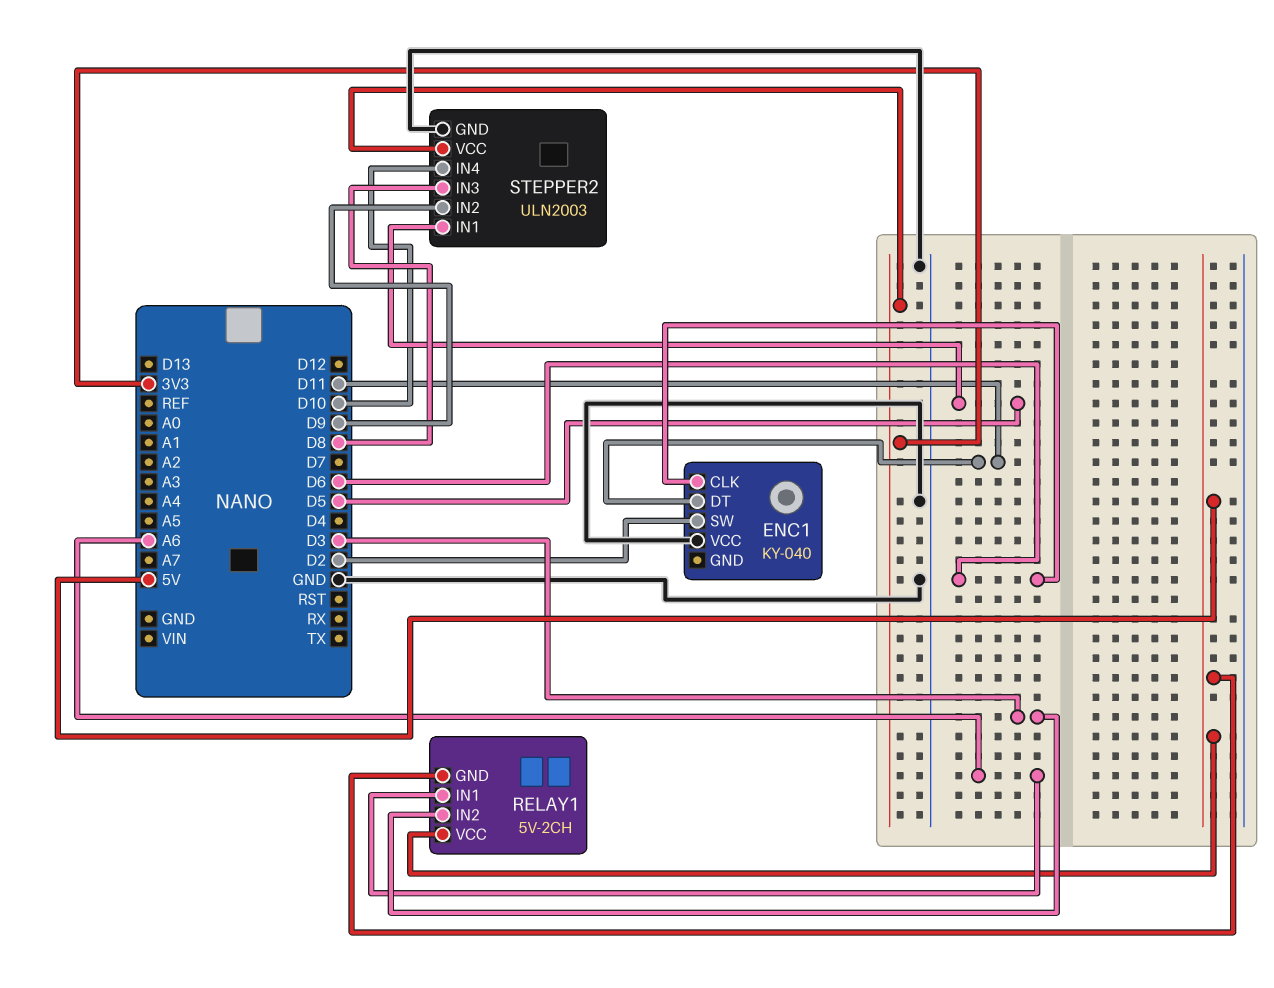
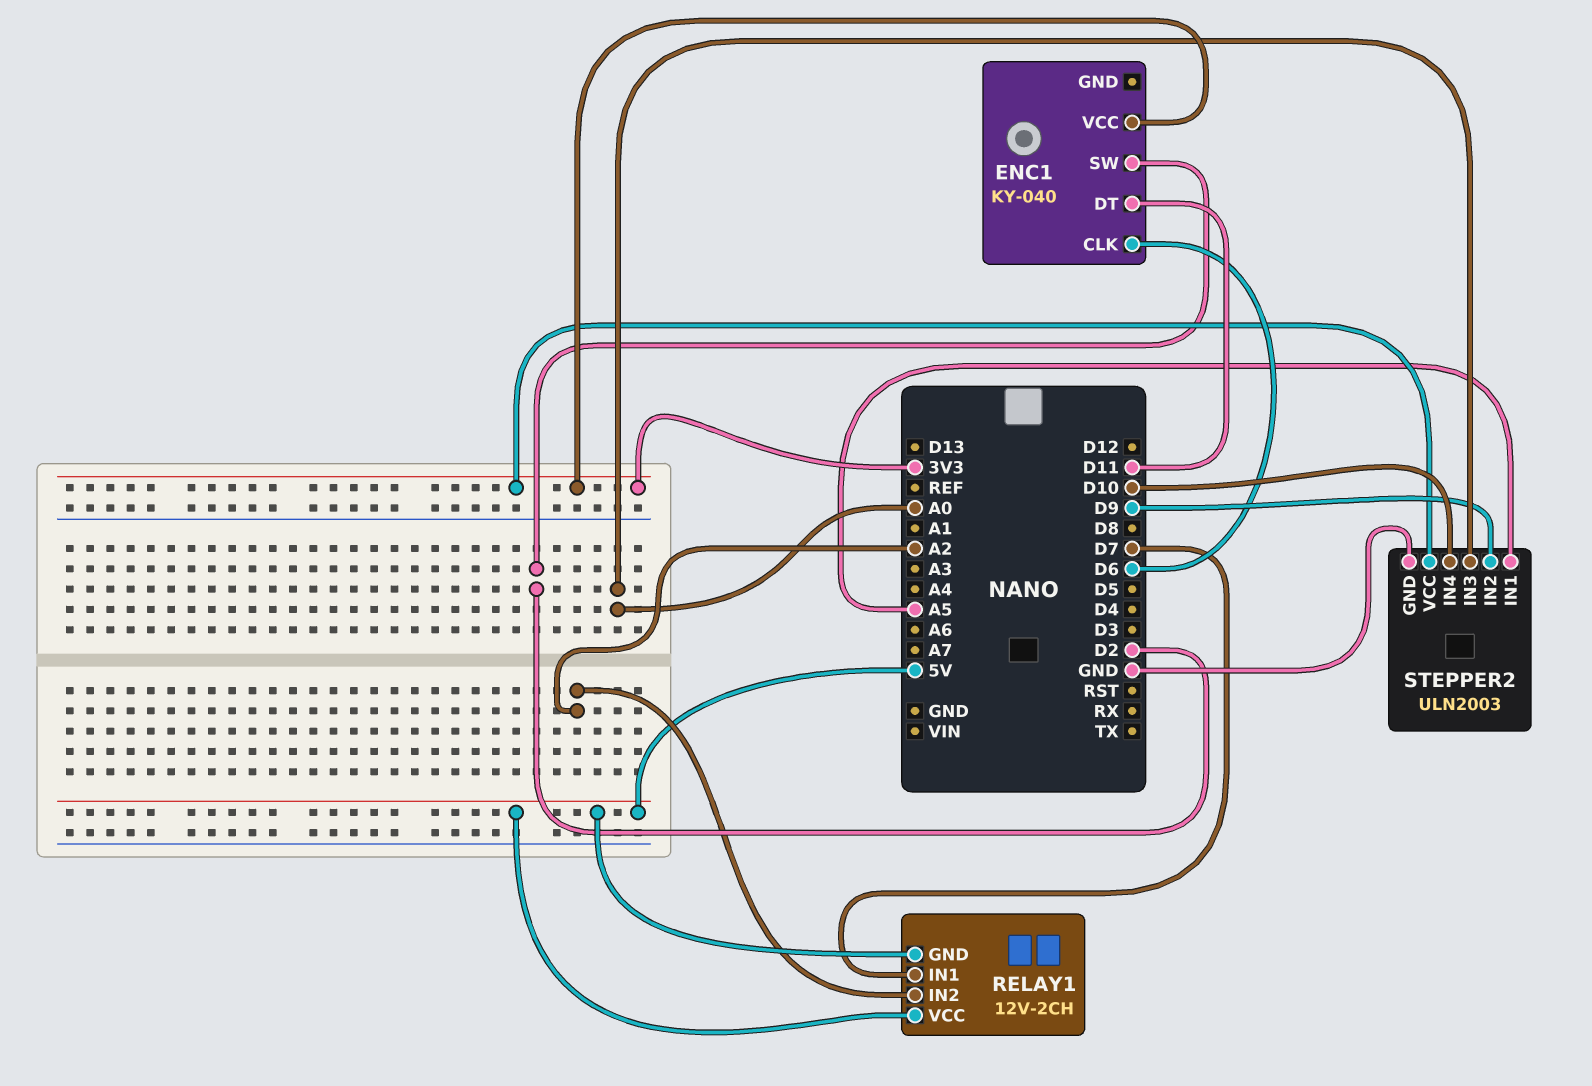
ENC1 pin VCC: GND -> 3V3
RELAY1: 5V-2CH -> 12V-2CH
RELAY1 pin IN1: A6 -> D7
RELAY1 pin IN2: D3 -> A2
STEPPER2 pin IN1: D5 -> A5
STEPPER2 pin IN3: D8 -> A0

